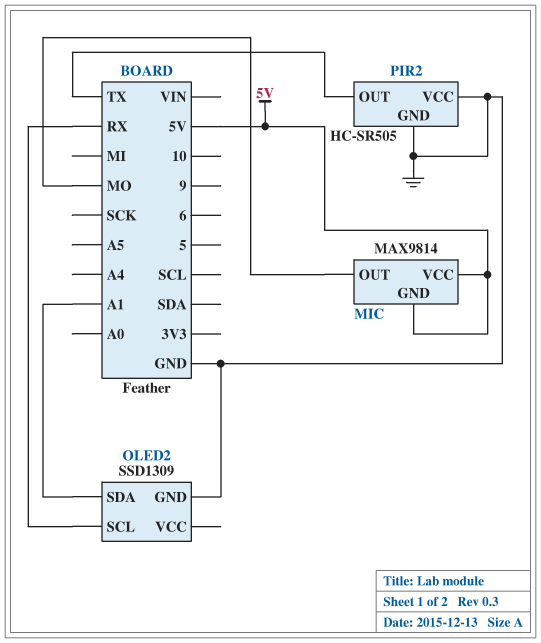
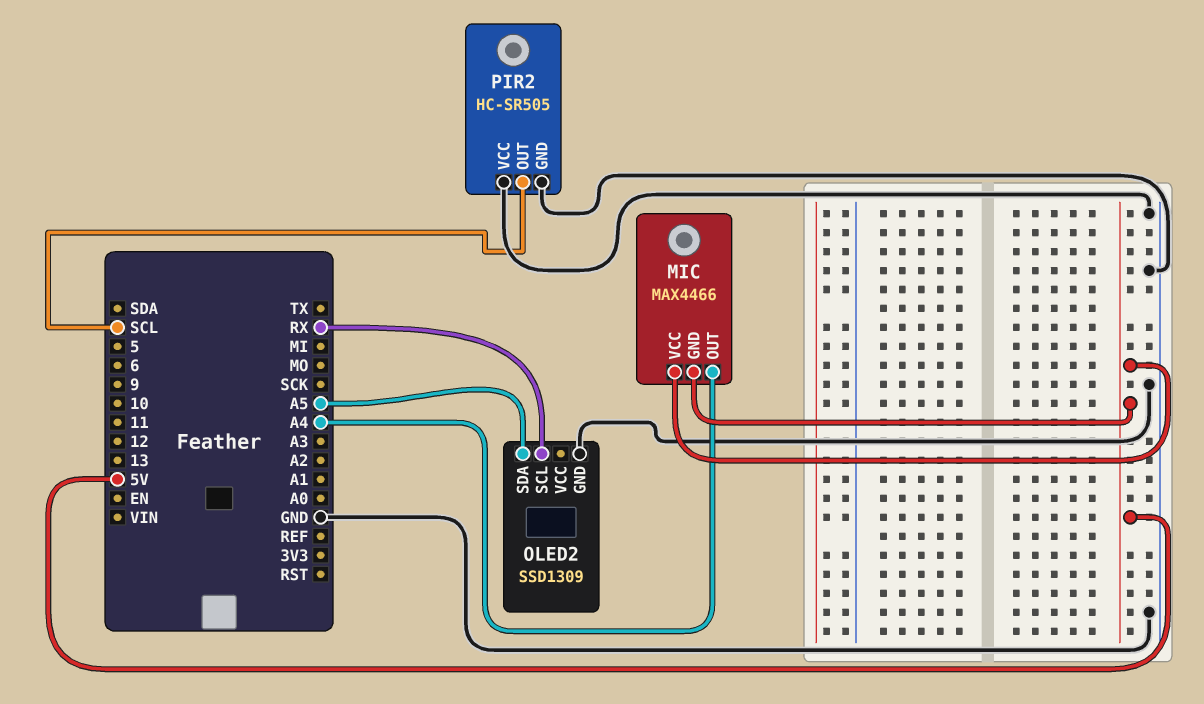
MIC: MAX9814 -> MAX4466
MIC pin OUT: MO -> A4
OLED2 pin SDA: A1 -> A5
PIR2 pin OUT: TX -> SCL

